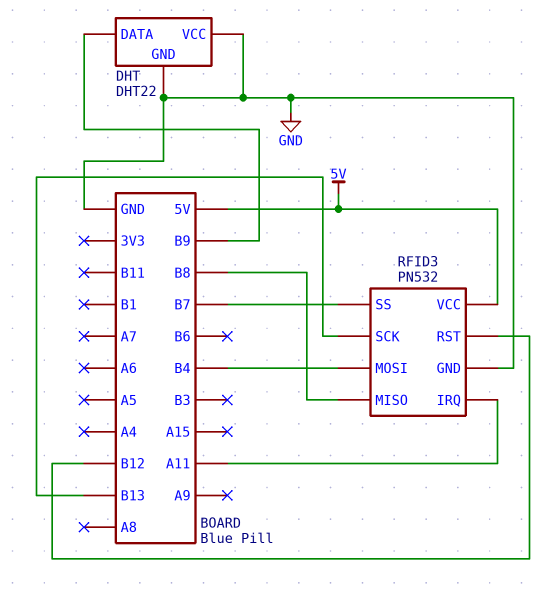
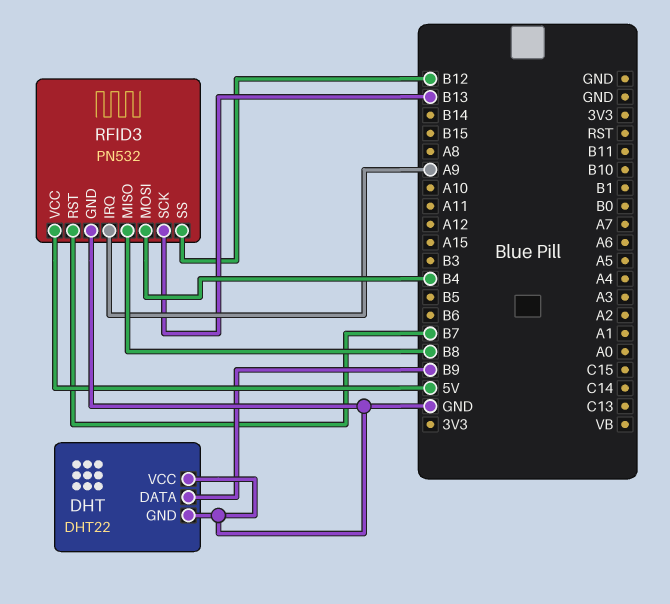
RFID3 pin IRQ: A11 -> A9
RFID3 pin RST: B12 -> B7
RFID3 pin SS: B7 -> B12

